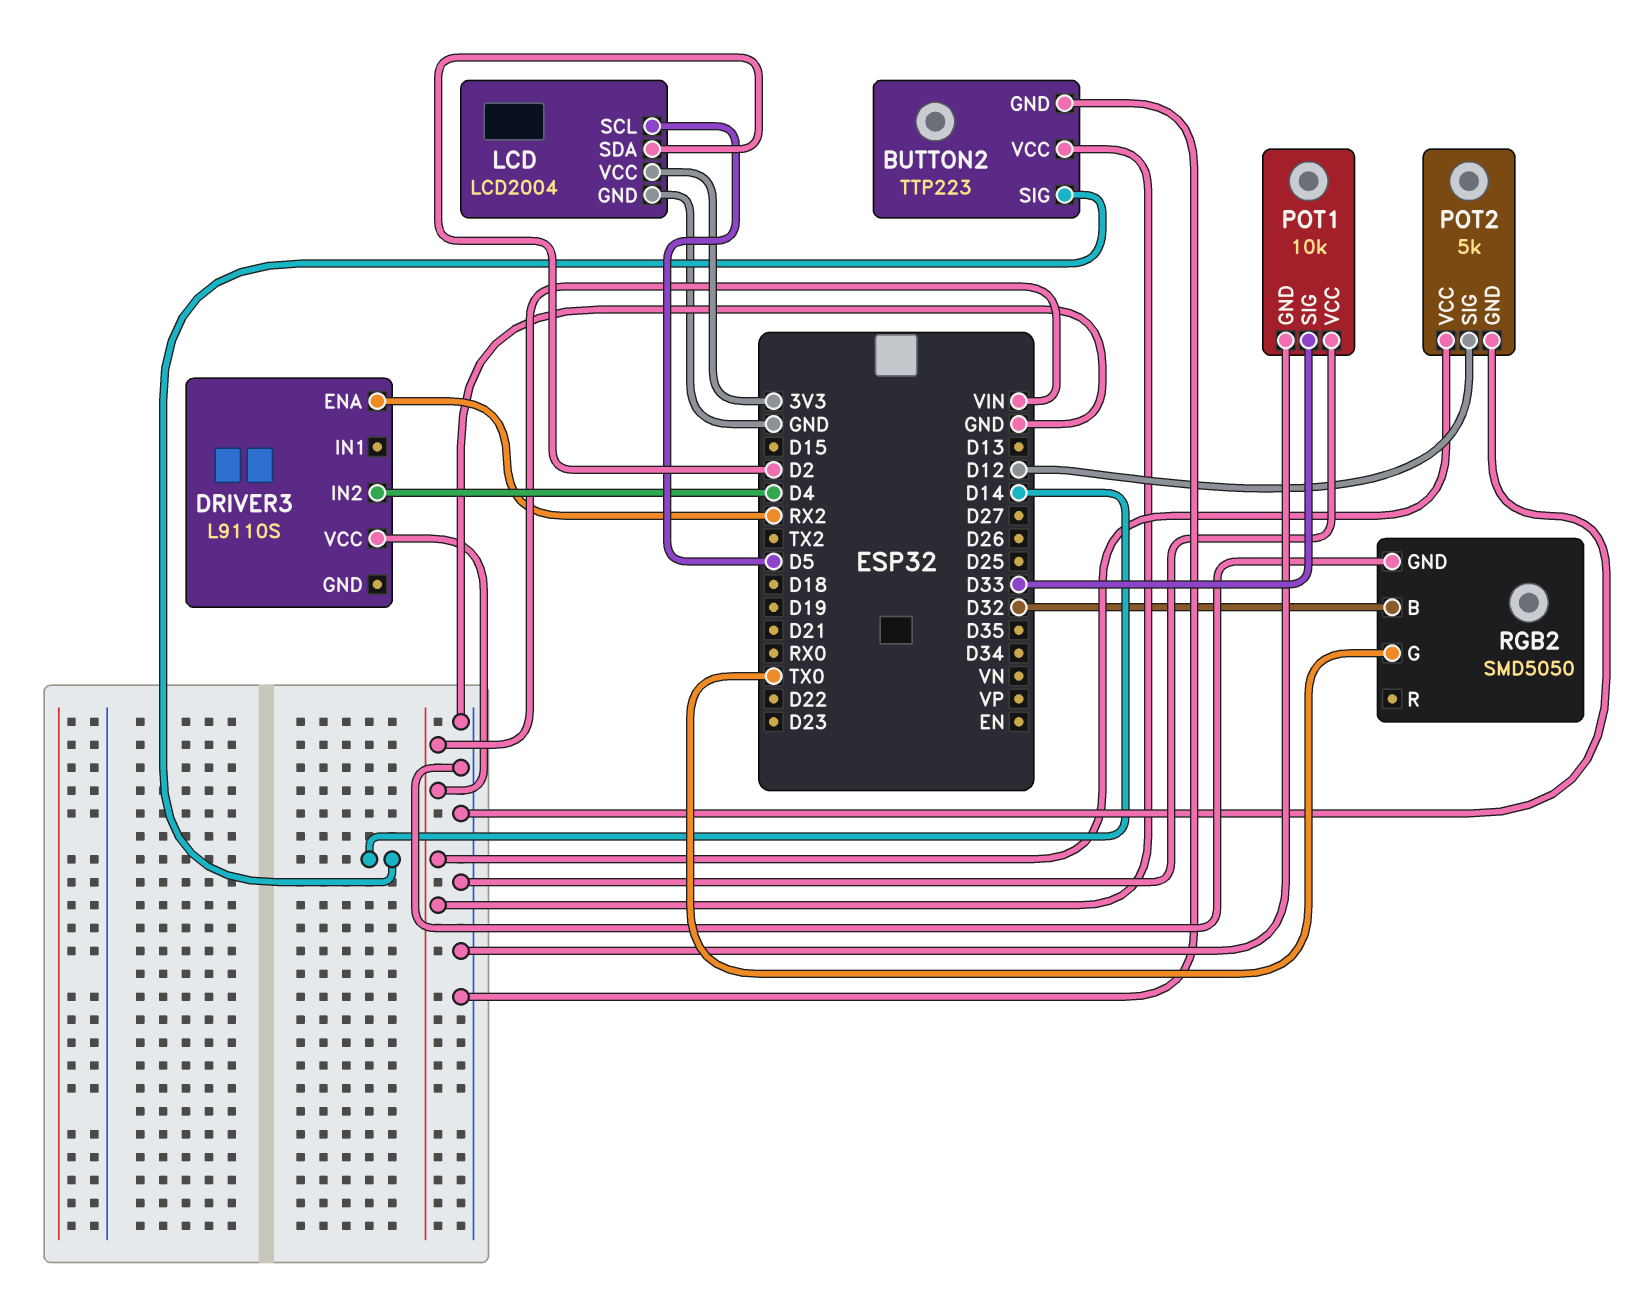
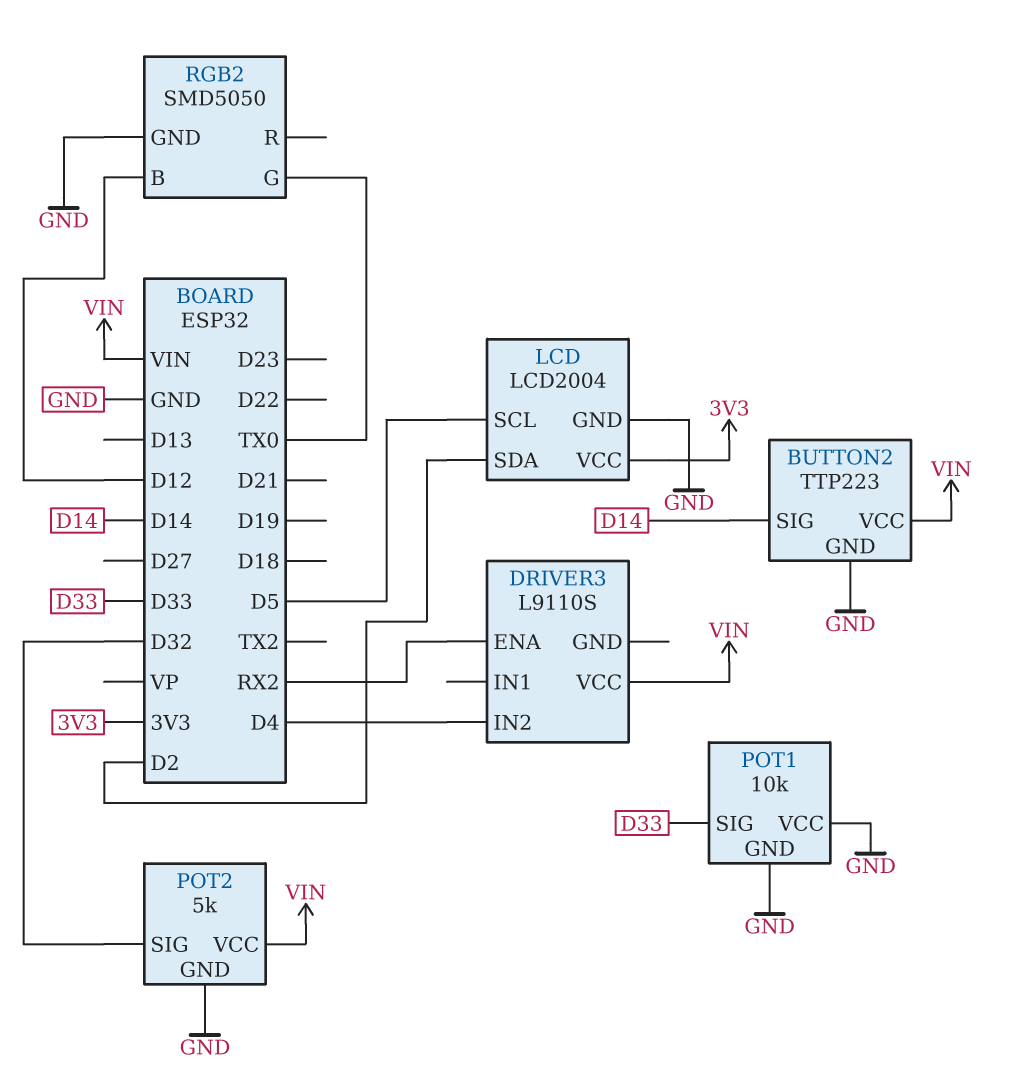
POT2 pin SIG: D12 -> D32
RGB2 pin B: D32 -> D12

